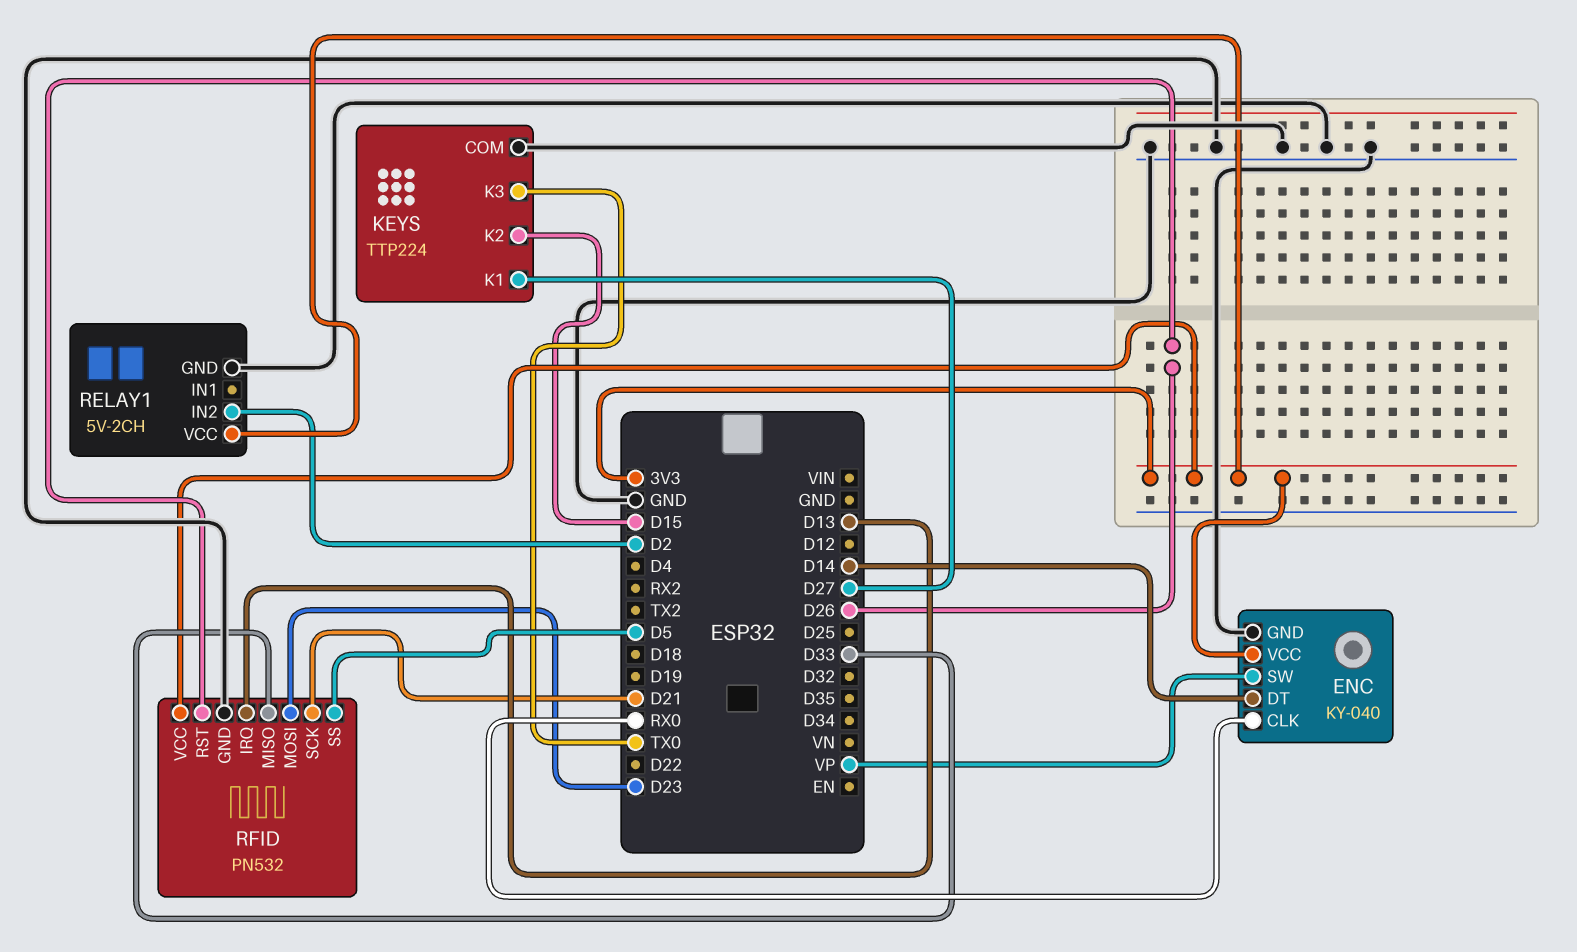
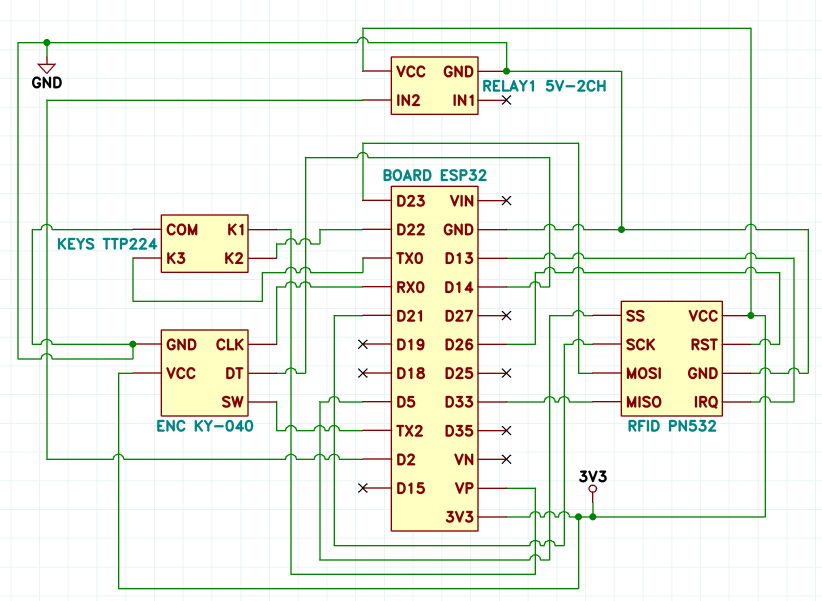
ENC pin SW: VP -> TX2
KEYS pin K1: D27 -> VP
KEYS pin K2: D15 -> D22

